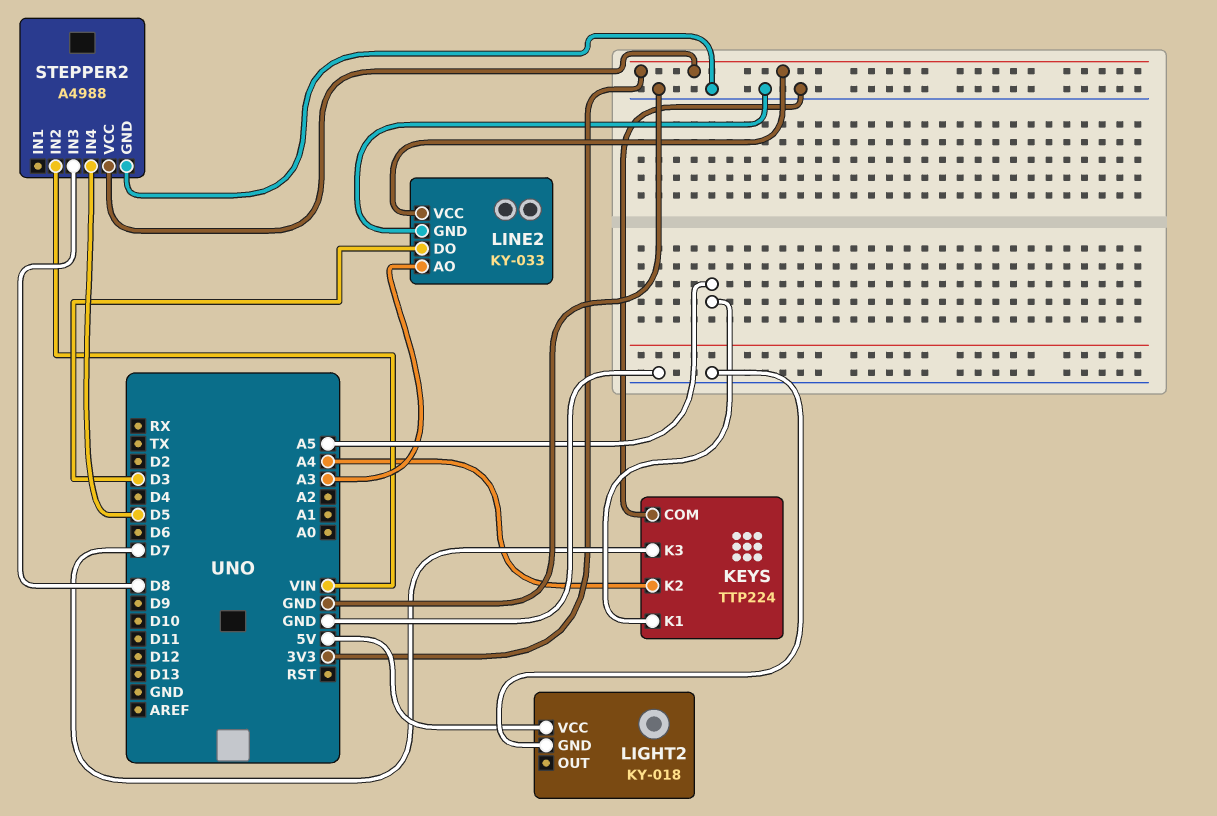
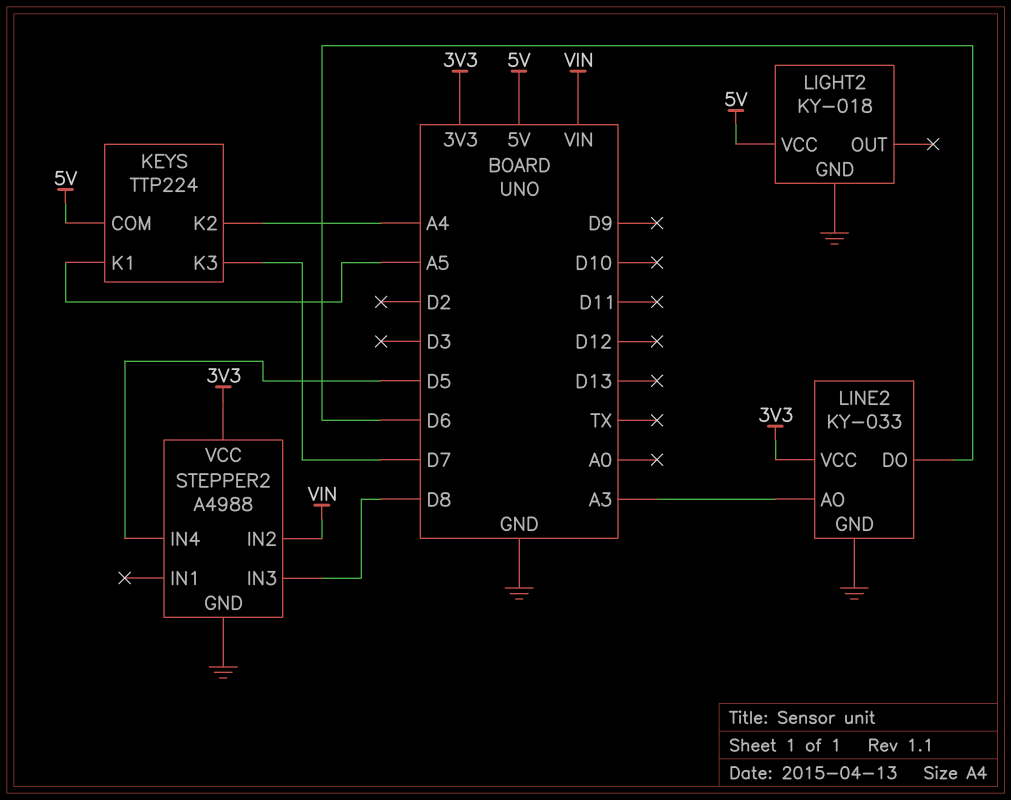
KEYS pin COM: GND -> 5V
LINE2 pin DO: D3 -> D6

